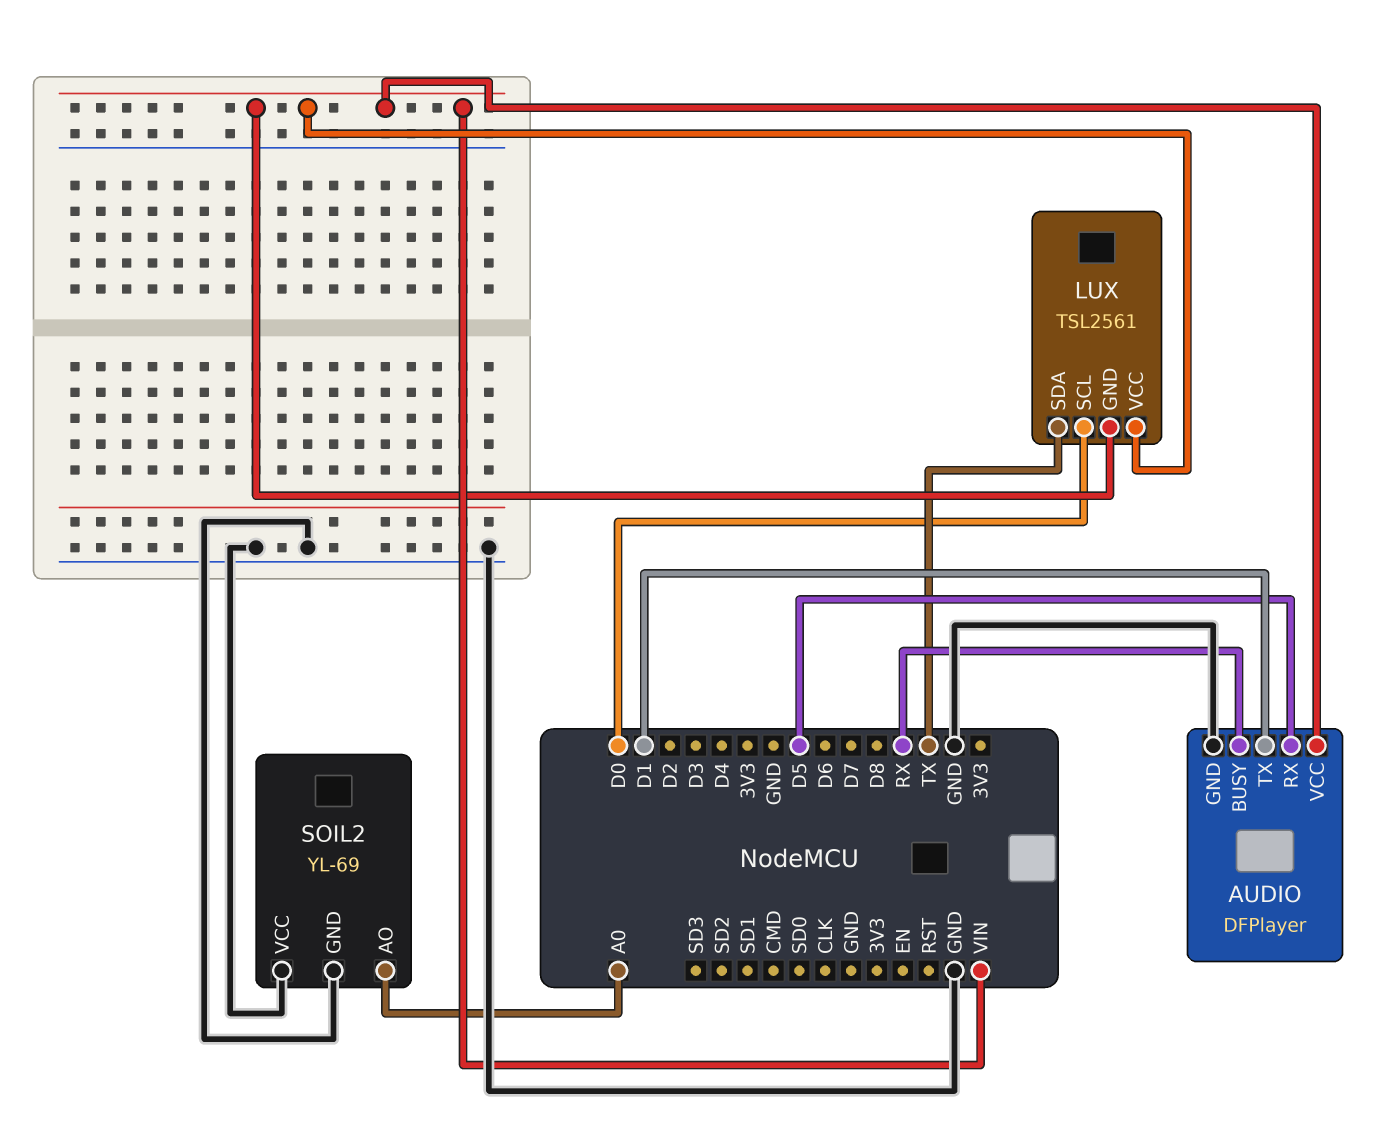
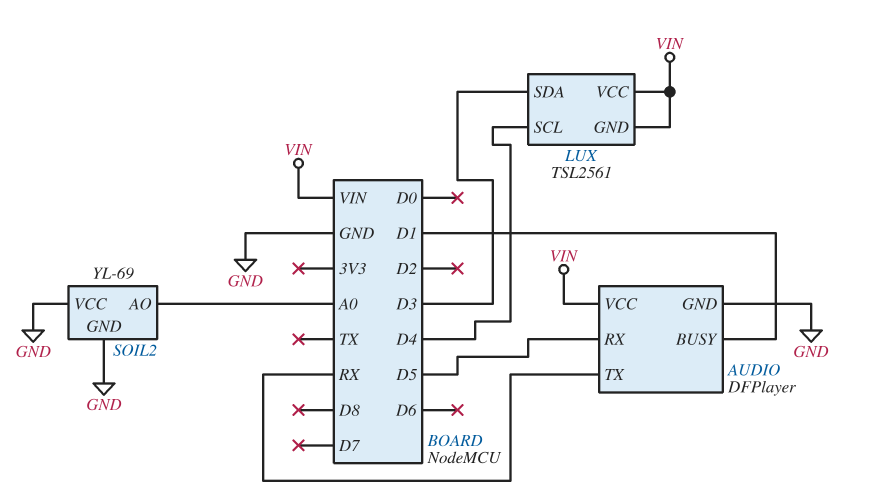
AUDIO pin BUSY: RX -> D1
AUDIO pin TX: D1 -> RX
LUX pin SCL: D0 -> D4
LUX pin SDA: TX -> D3

